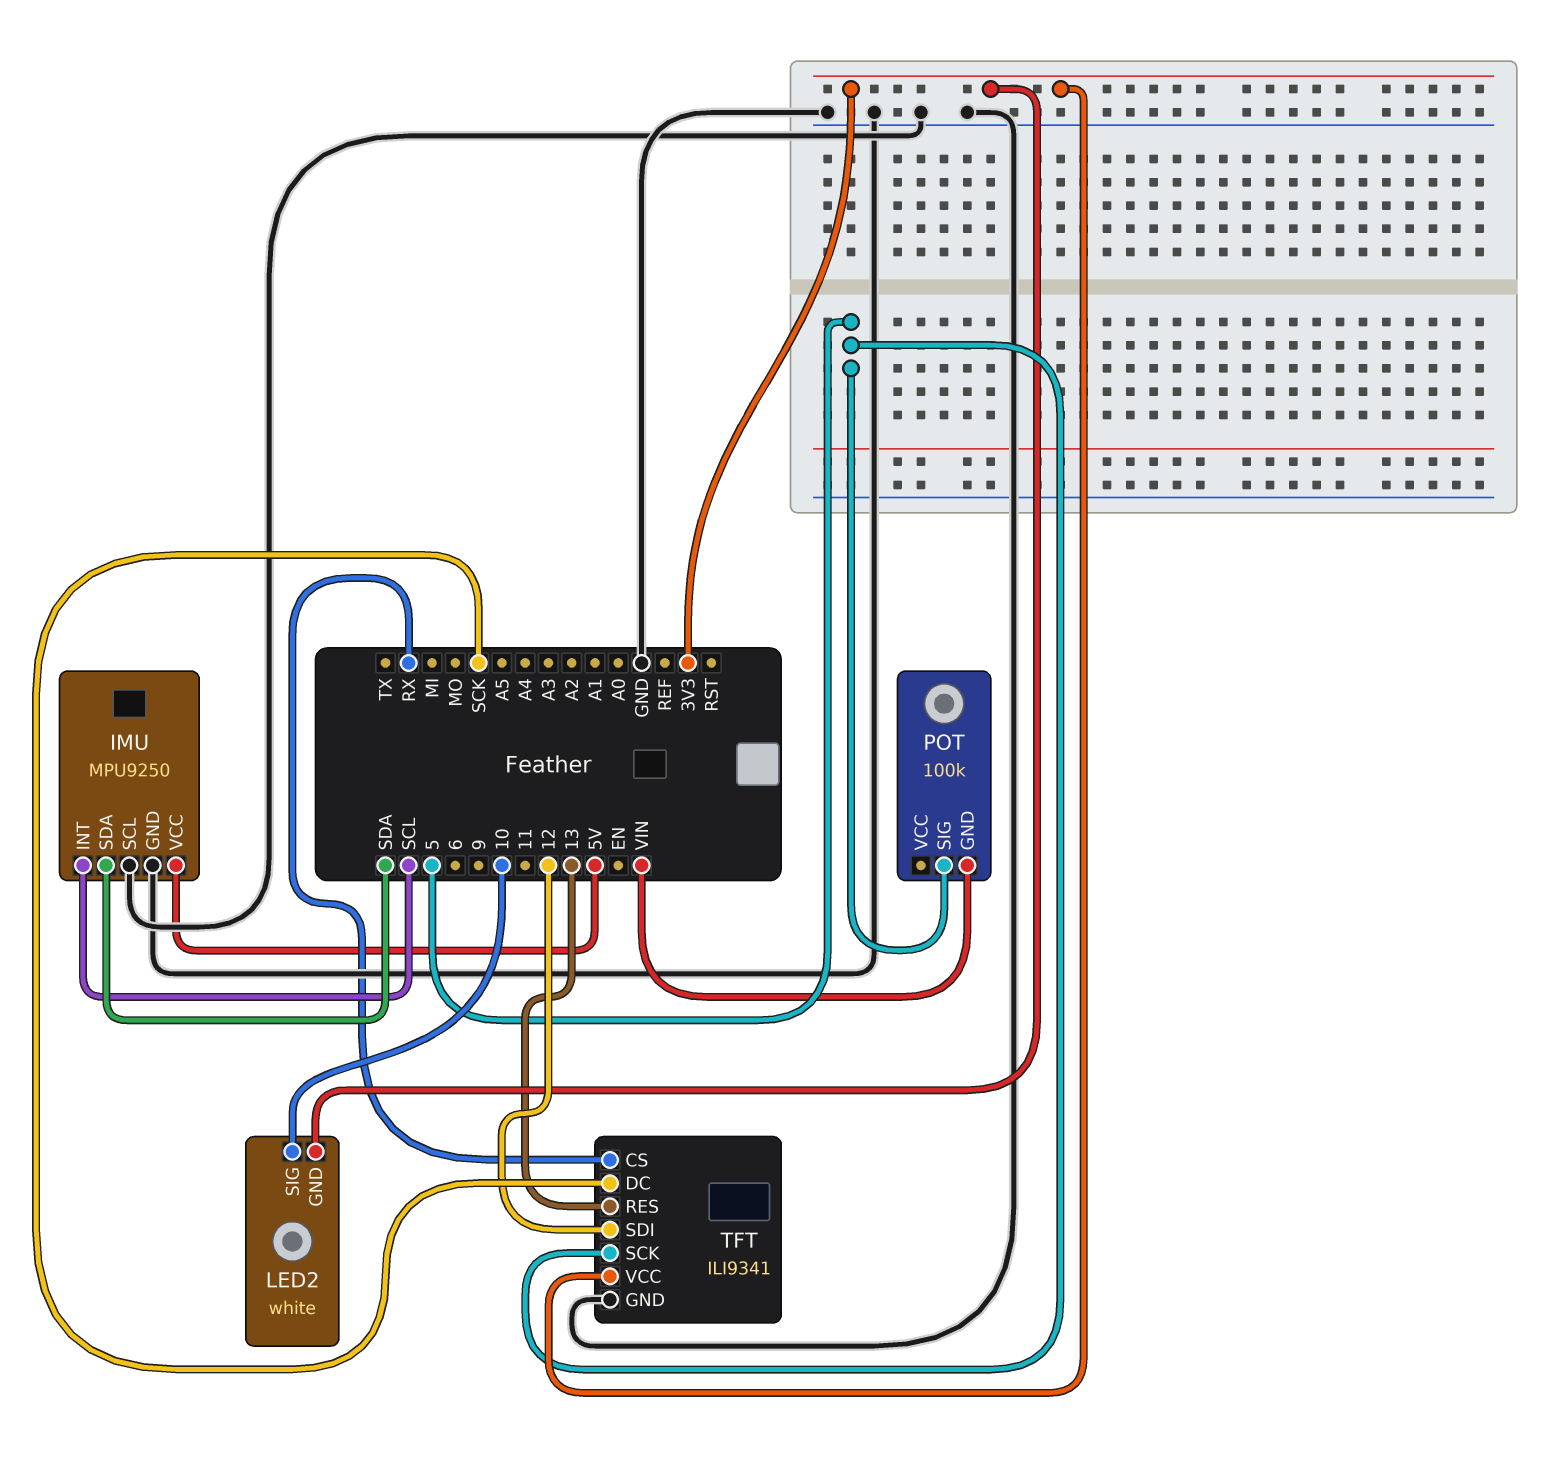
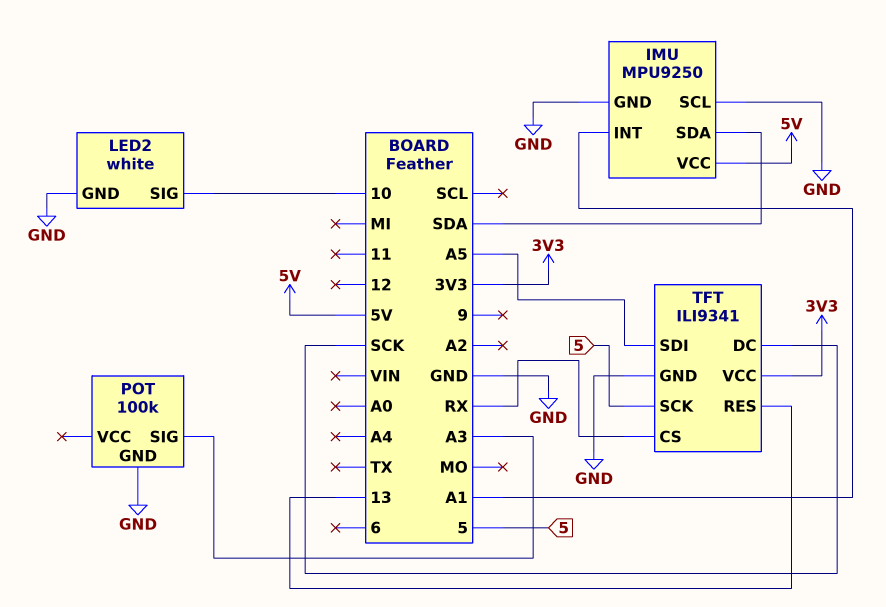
IMU pin INT: SCL -> A1
LED2 pin GND: 3V3 -> GND
POT pin GND: VIN -> GND
POT pin SIG: 5 -> A3
TFT pin SDI: 12 -> A5

